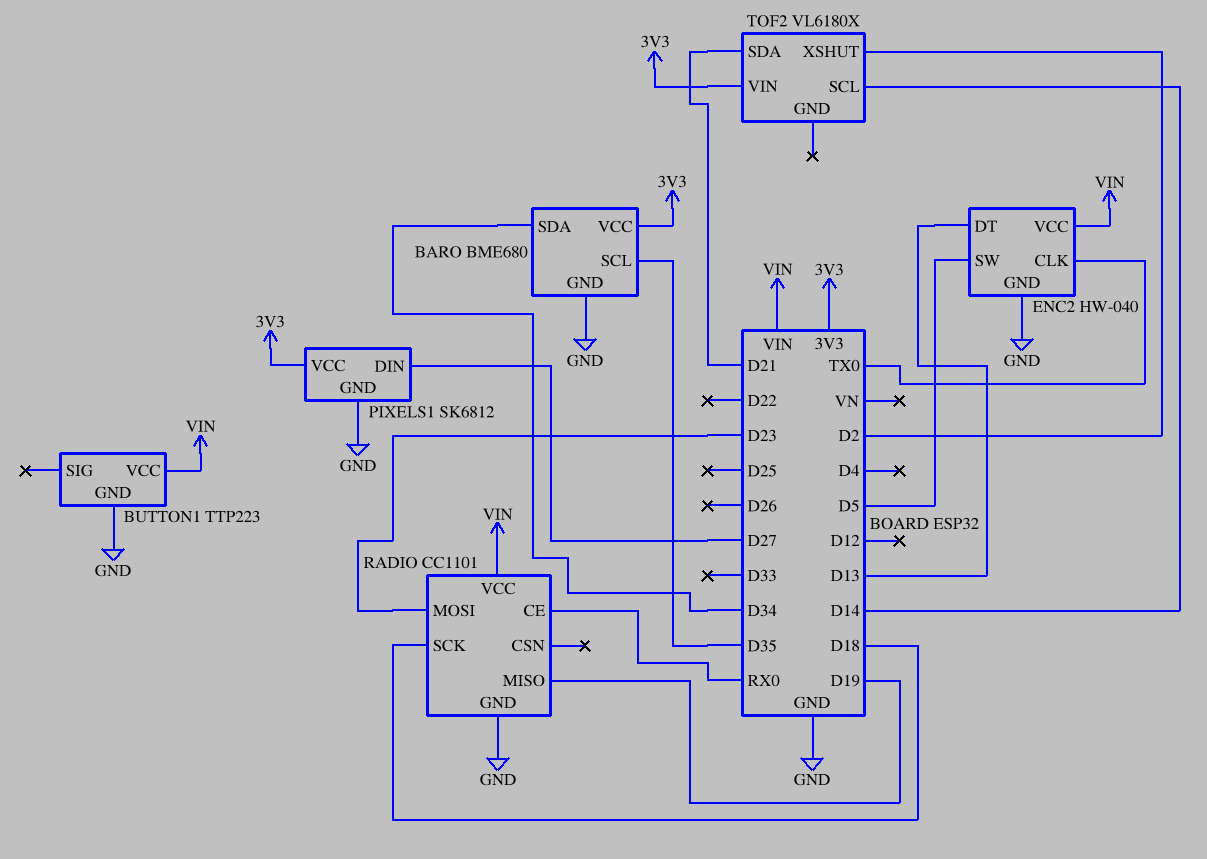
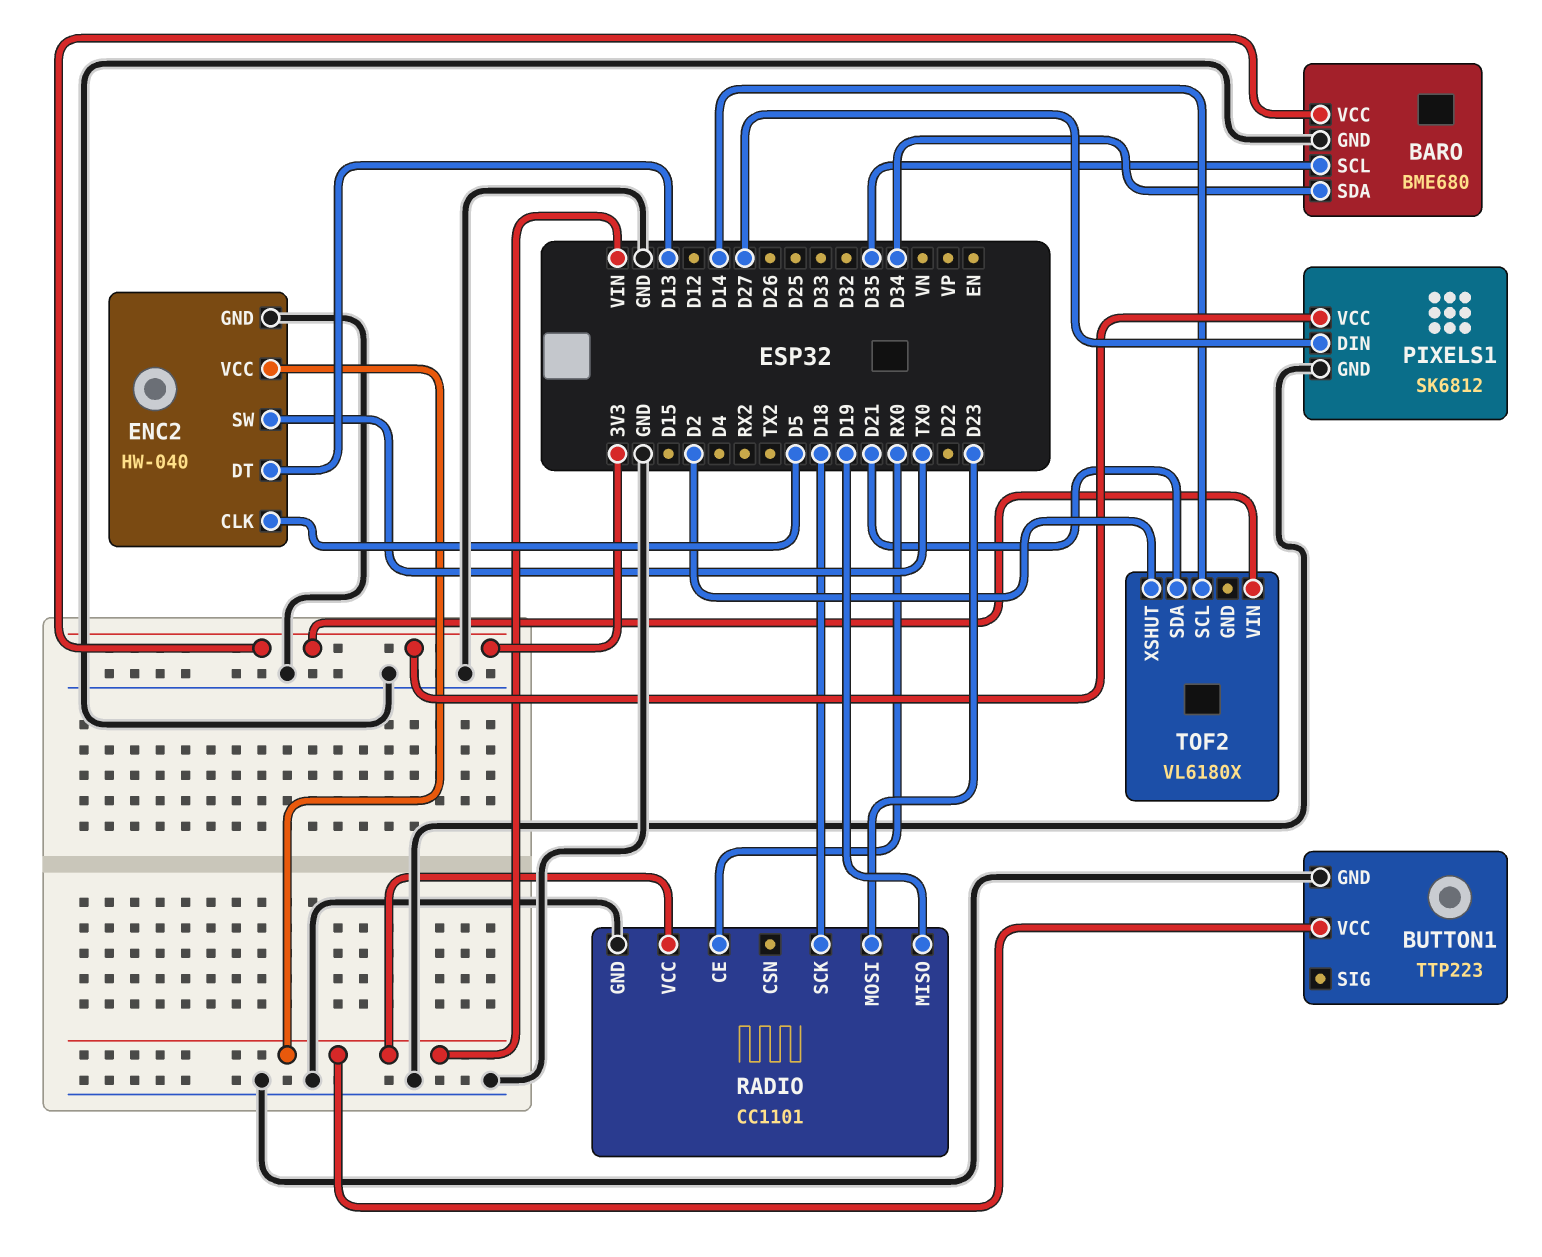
ENC2 pin CLK: TX0 -> D5
ENC2 pin SW: D5 -> TX0

